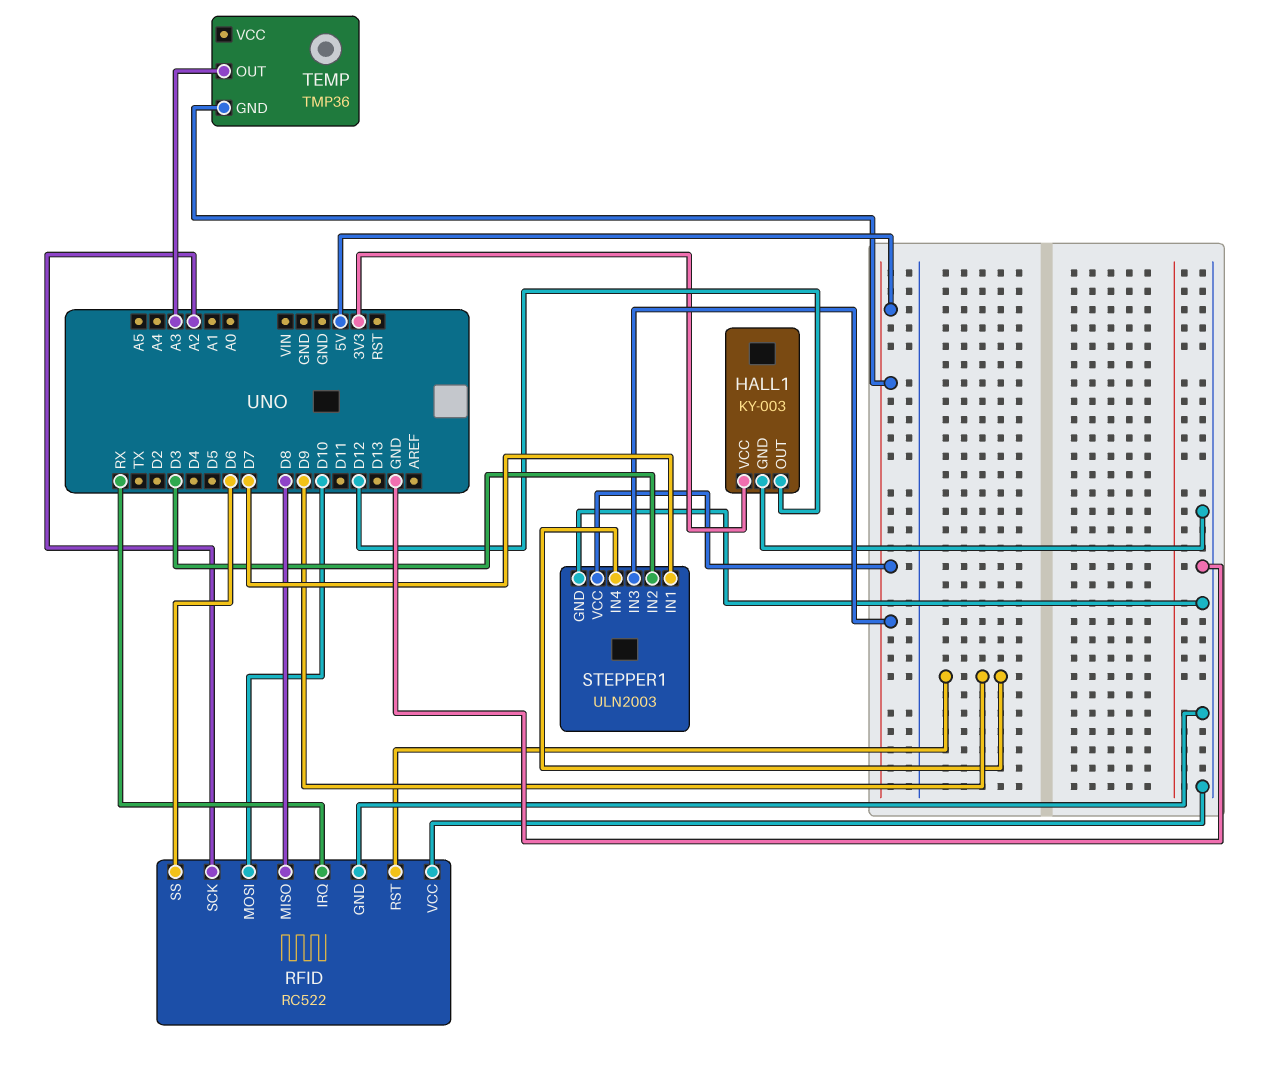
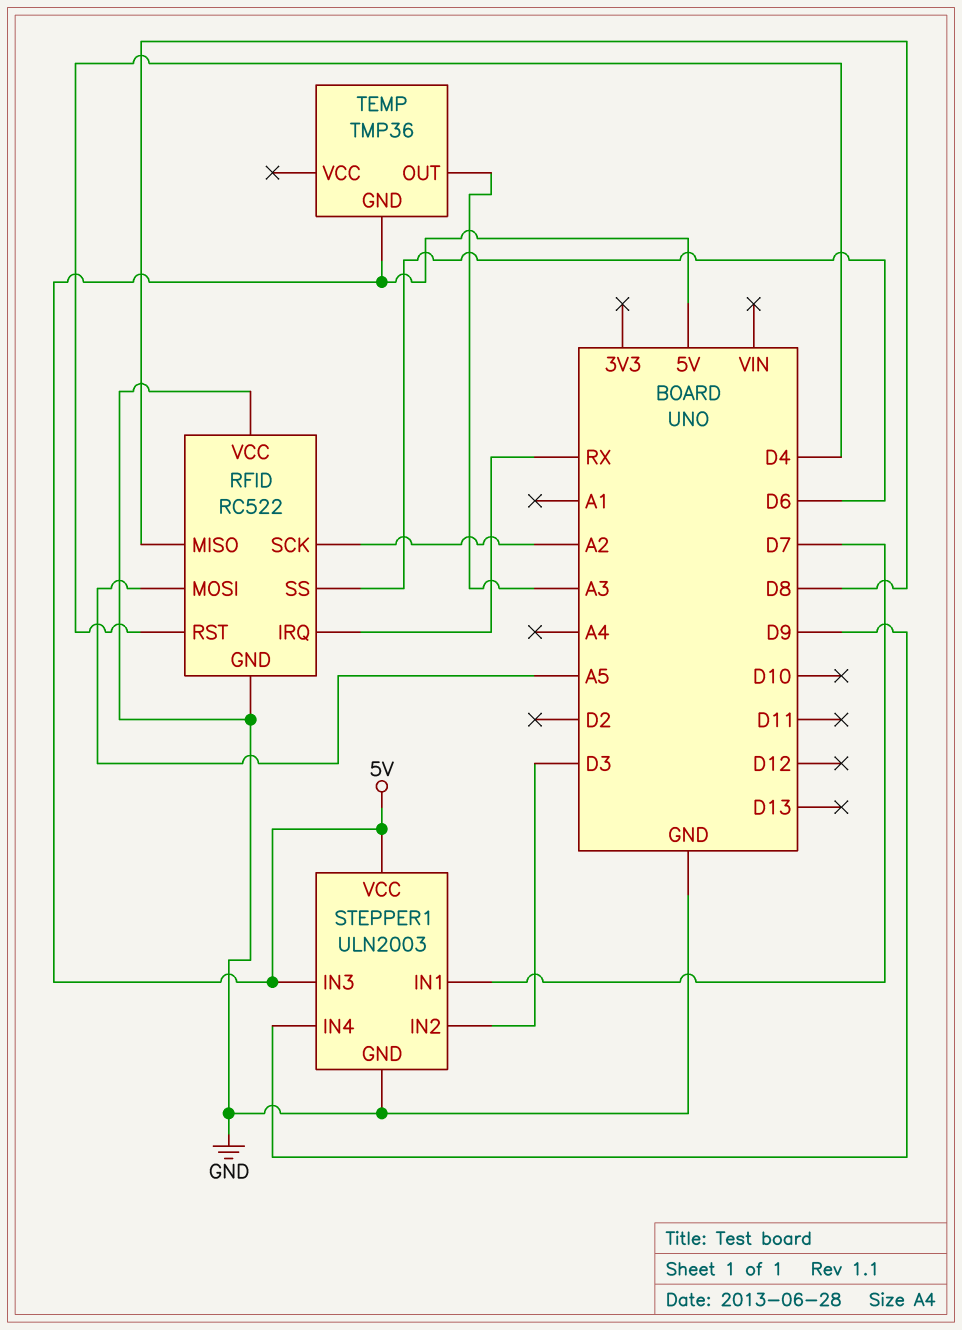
HALL1: KY-003 -> none
HALL1 pin GND: GND -> none
HALL1 pin OUT: D12 -> none
HALL1 pin VCC: 3V3 -> none
RFID pin MOSI: D10 -> A5
RFID pin RST: D9 -> D4

